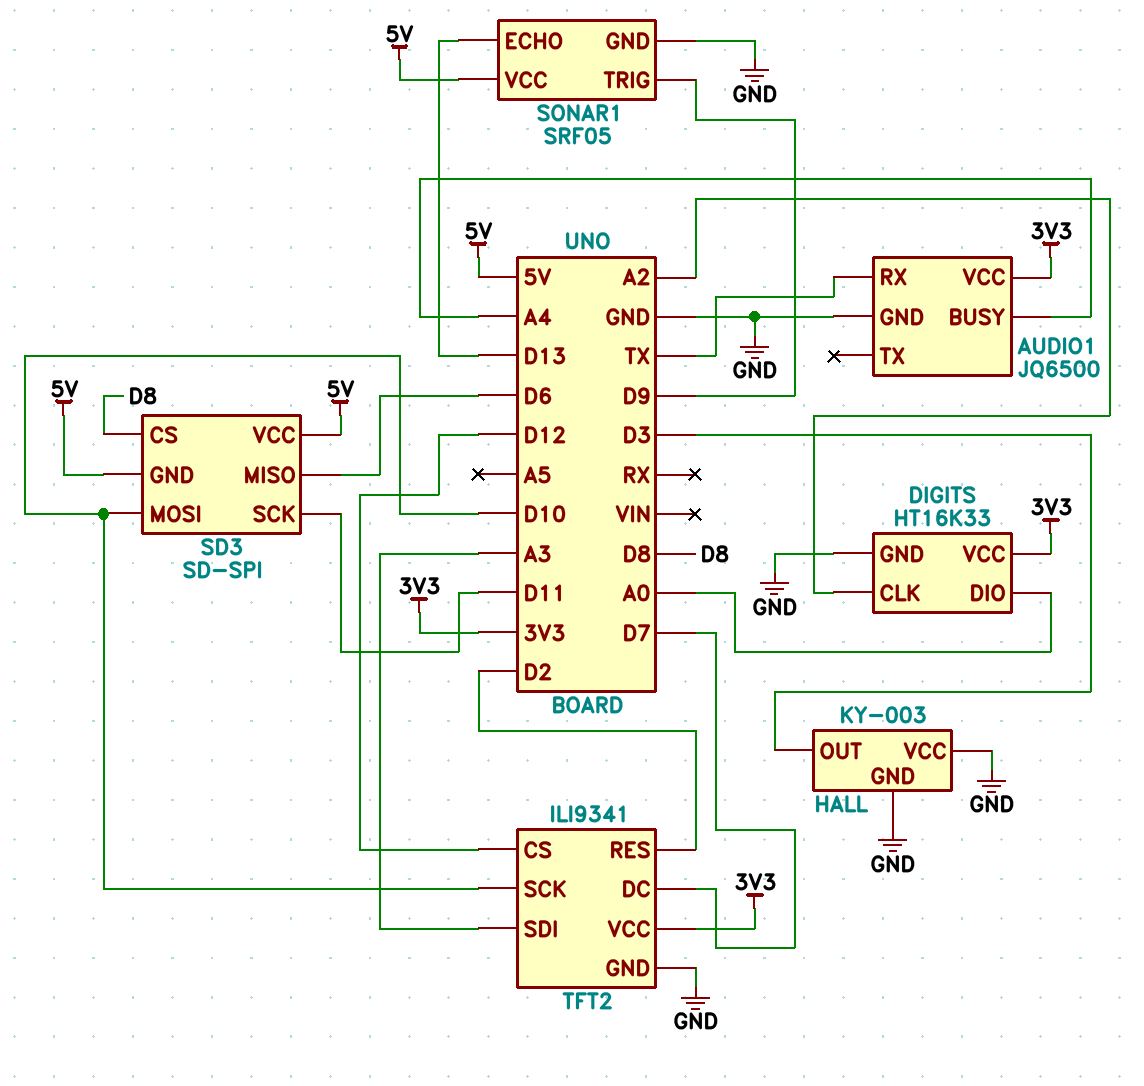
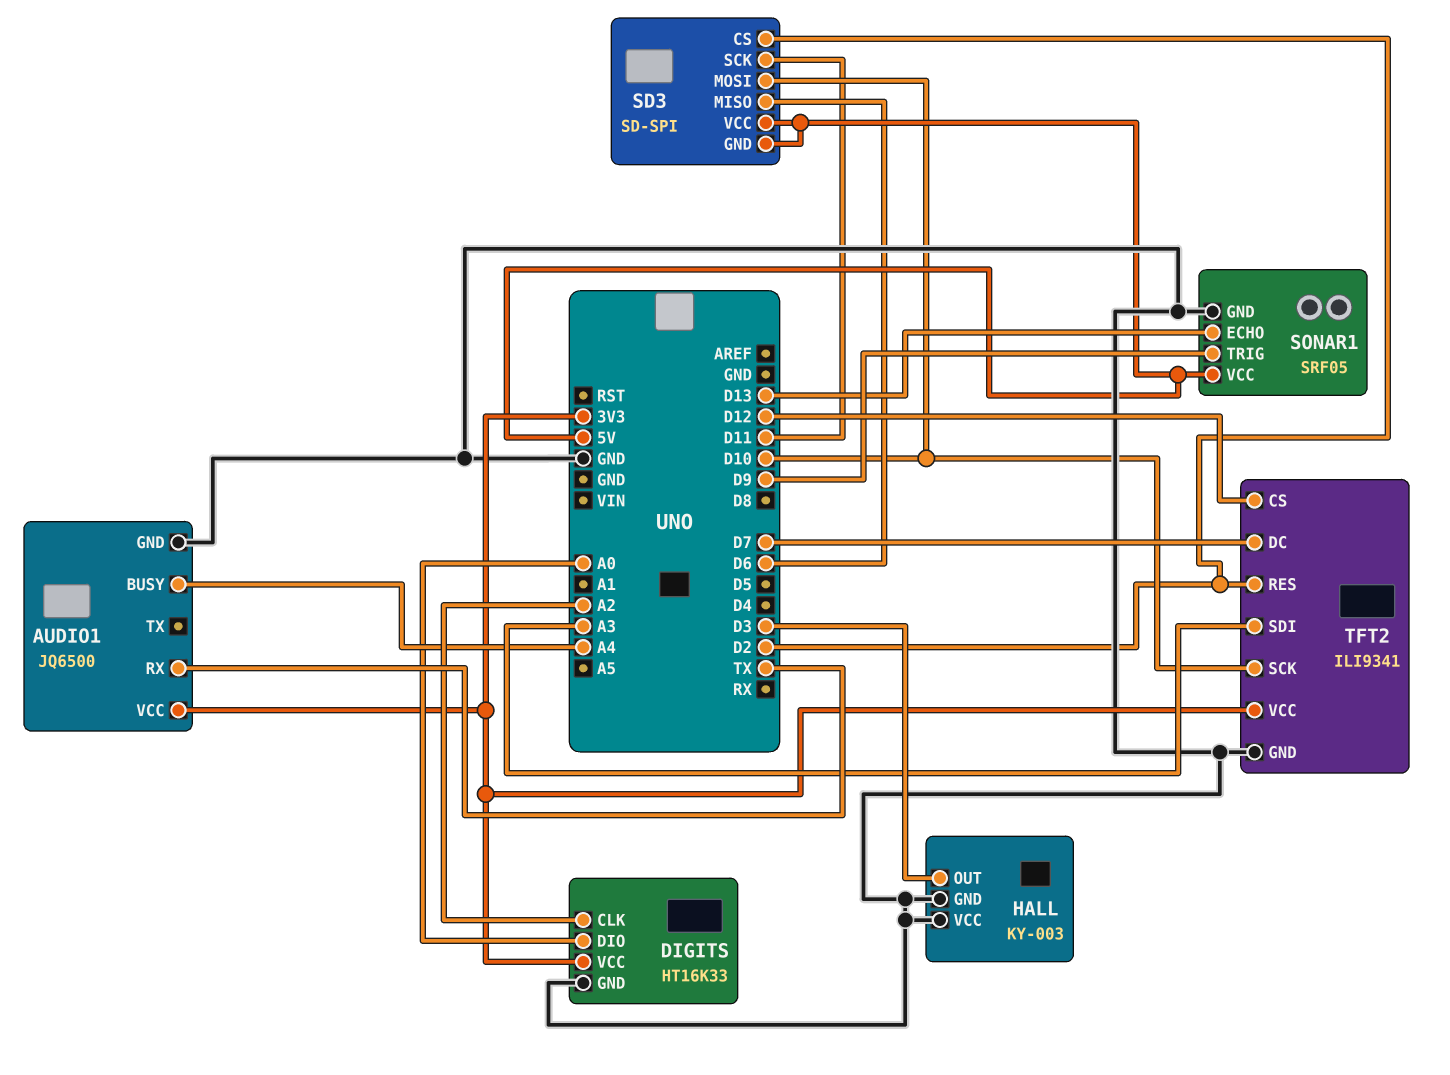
SD3 pin CS: D8 -> D2

